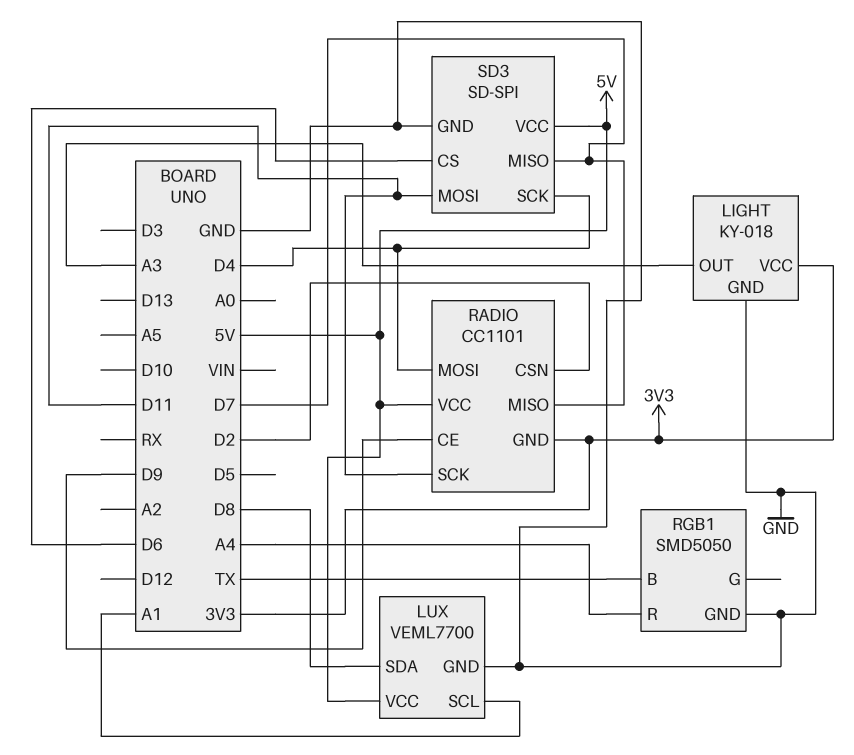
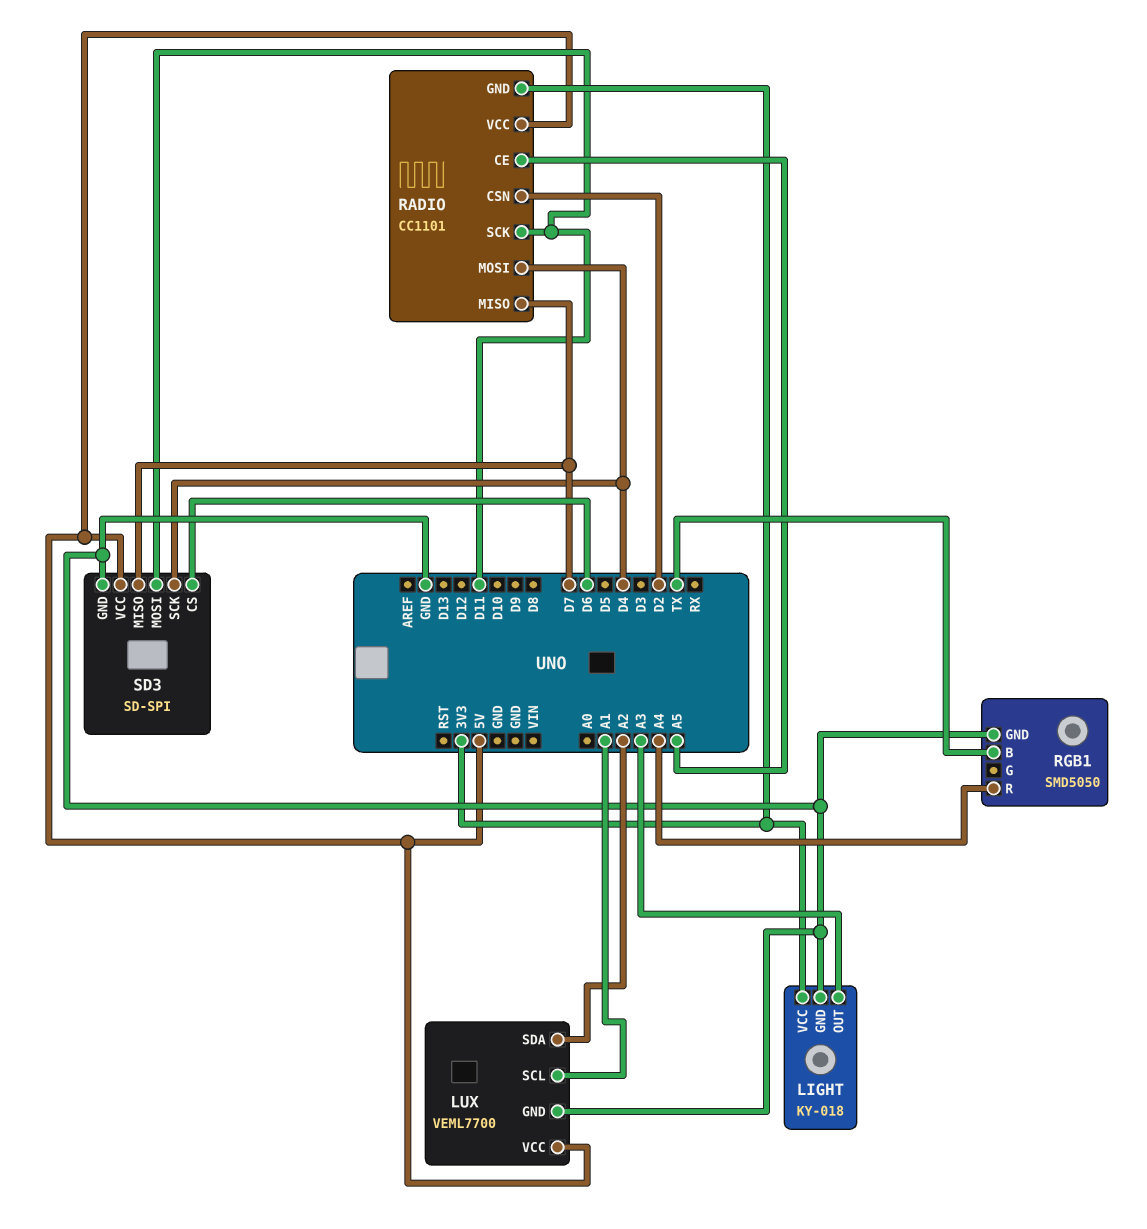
LUX pin SDA: D8 -> A2
RADIO pin CE: D9 -> A5

